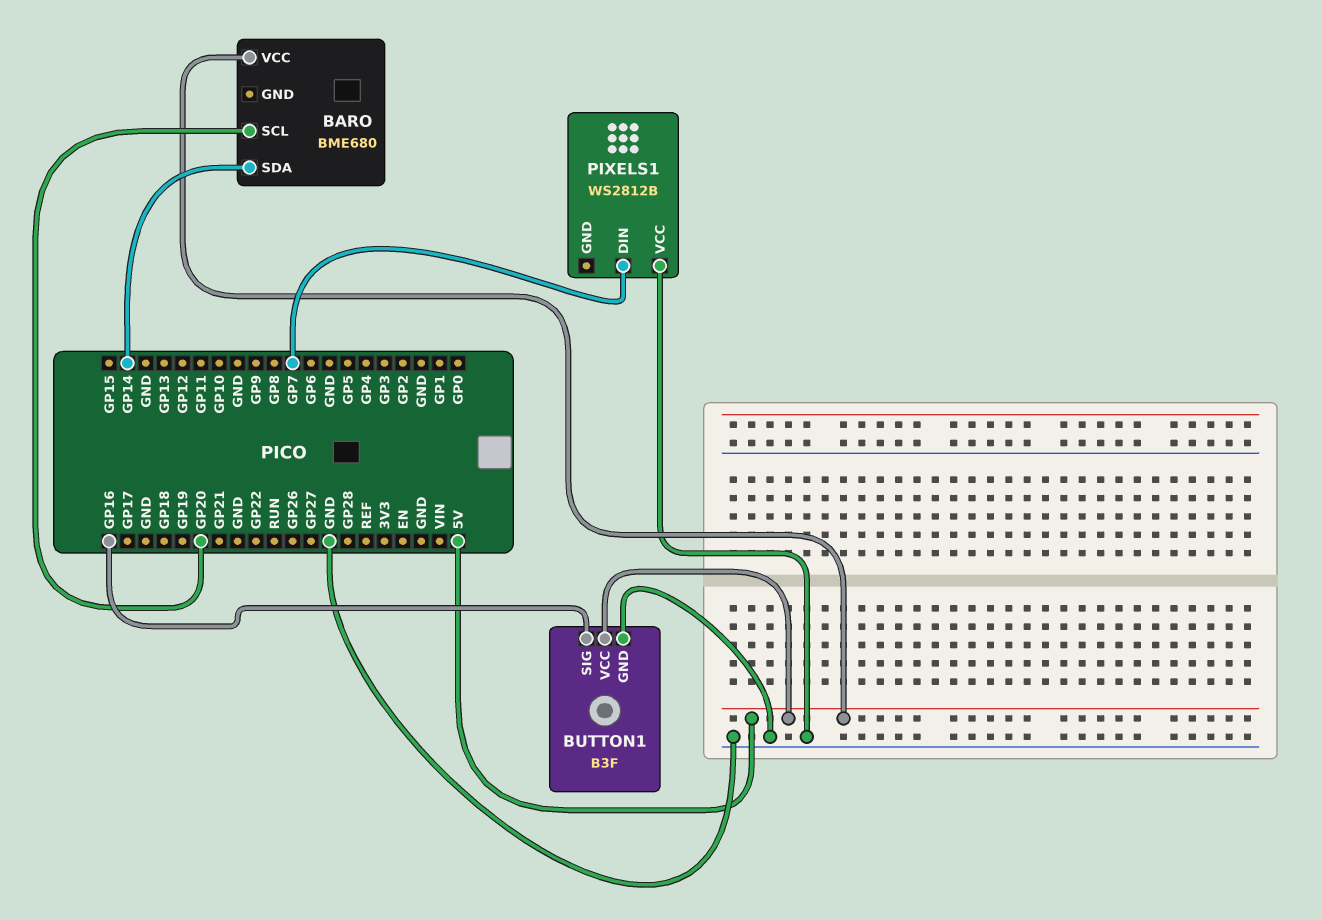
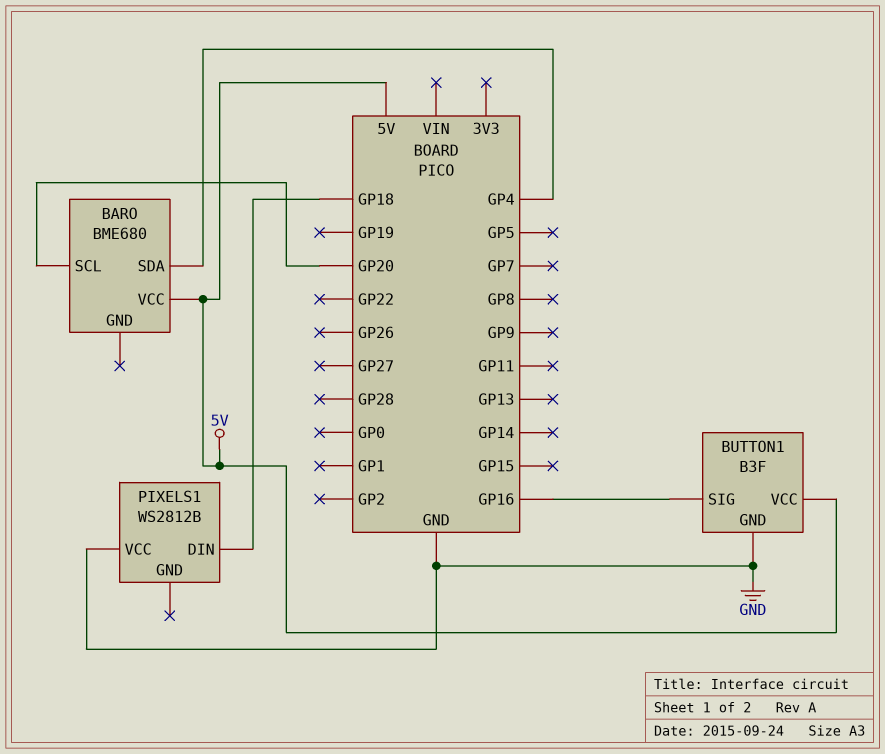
BARO pin SDA: GP14 -> GP4
PIXELS1 pin DIN: GP7 -> GP18

